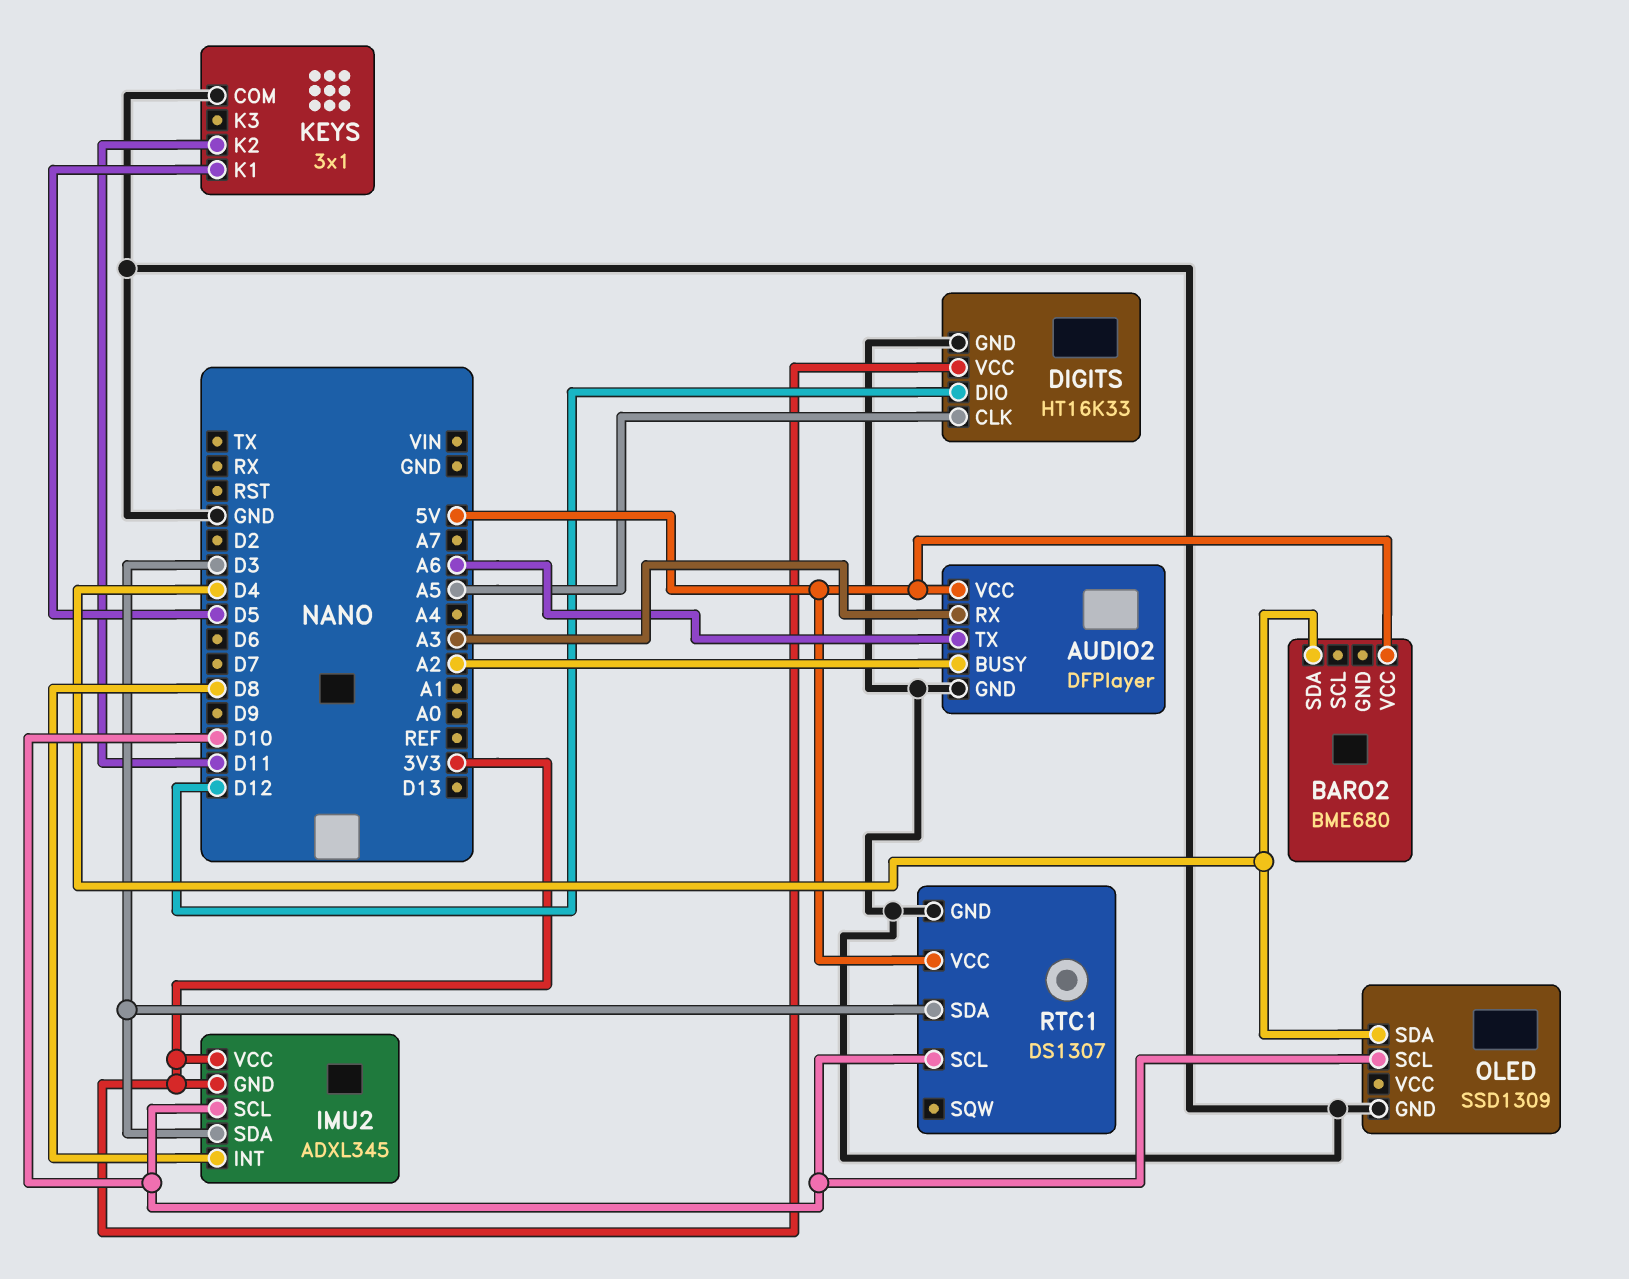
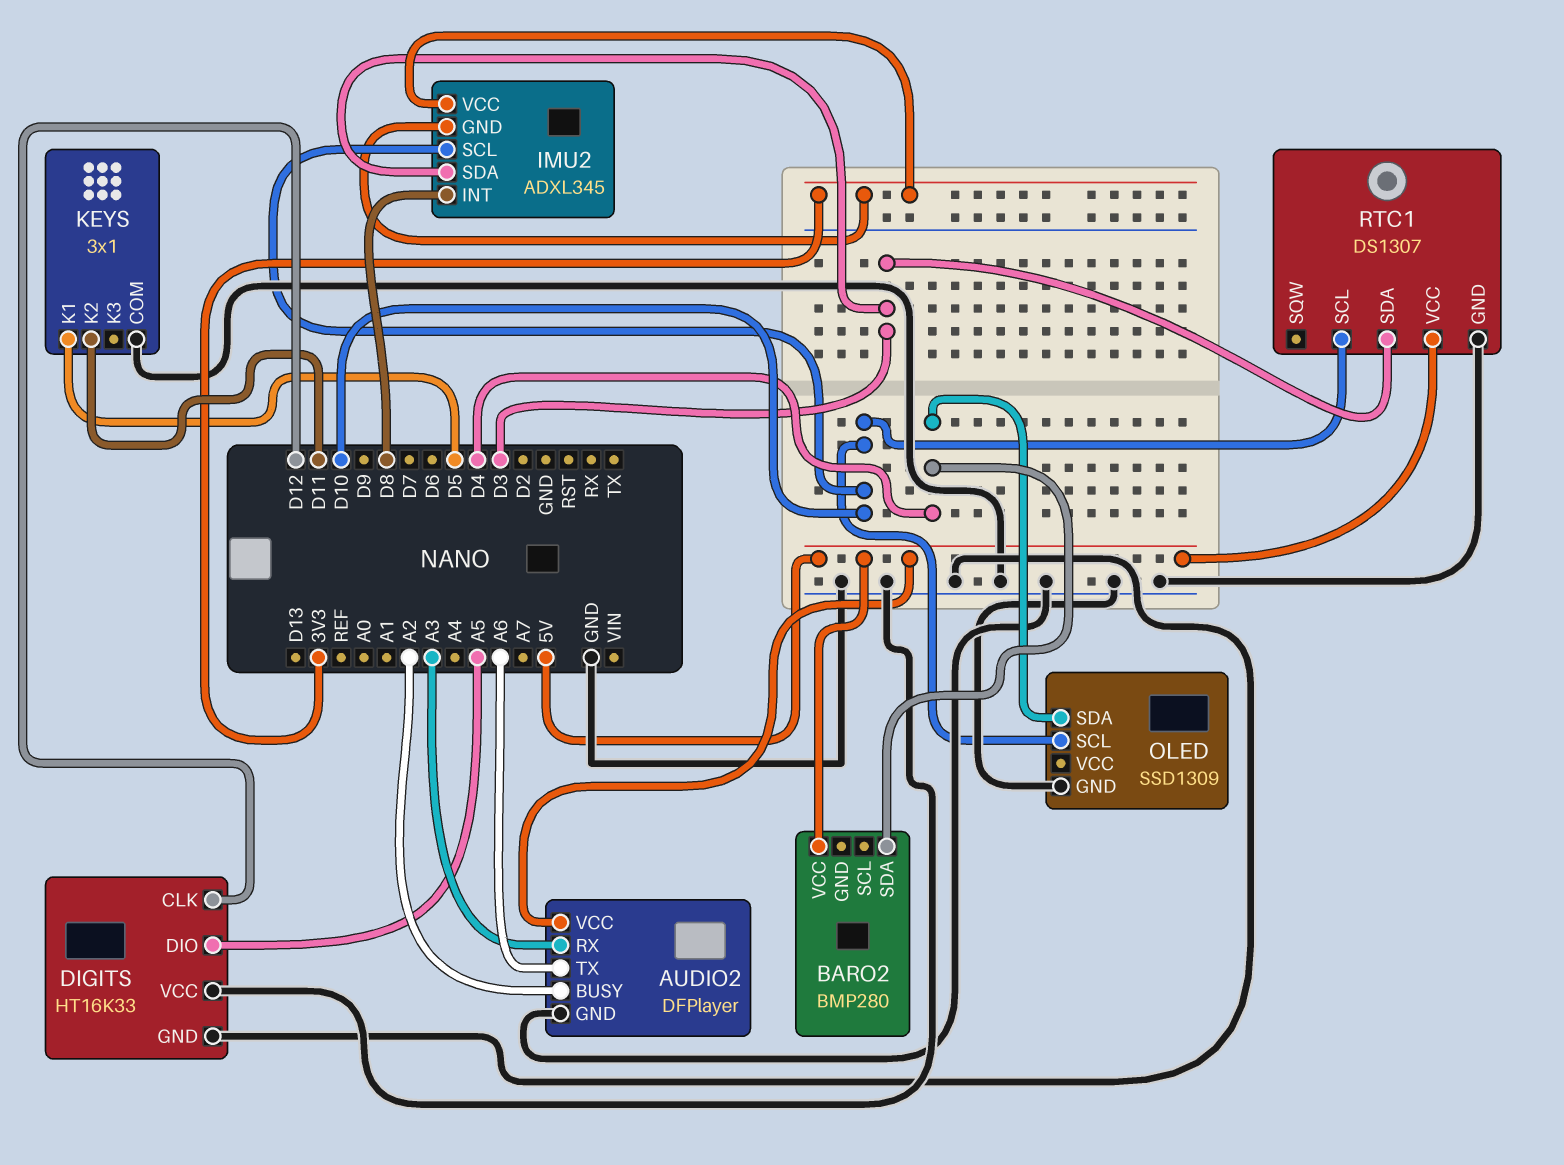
BARO2: BME680 -> BMP280
DIGITS pin CLK: A5 -> D12
DIGITS pin DIO: D12 -> A5
DIGITS pin VCC: 3V3 -> GND

